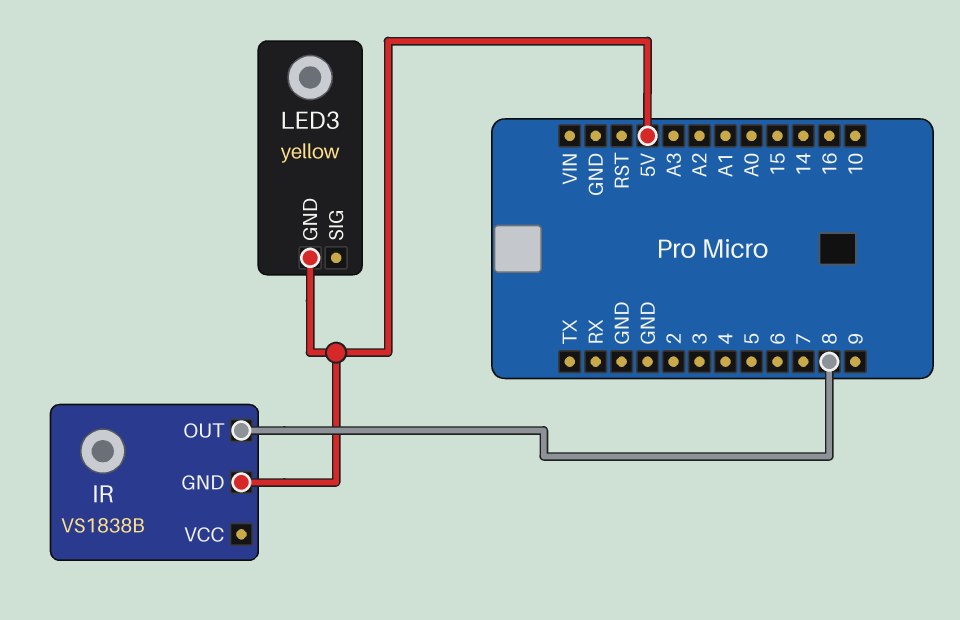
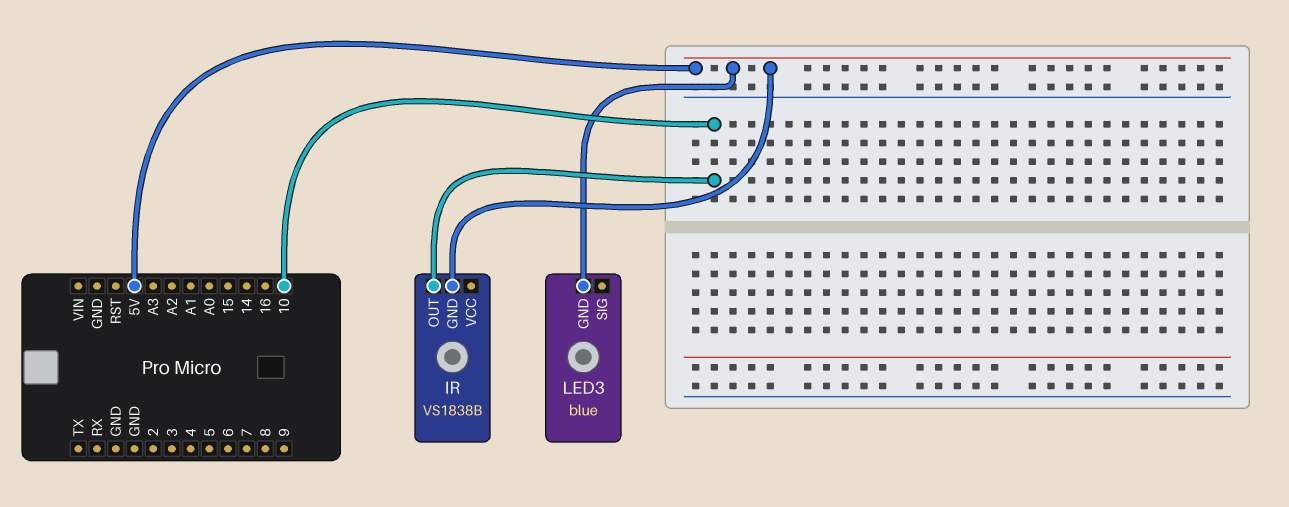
IR pin OUT: 8 -> 10
LED3: yellow -> blue

